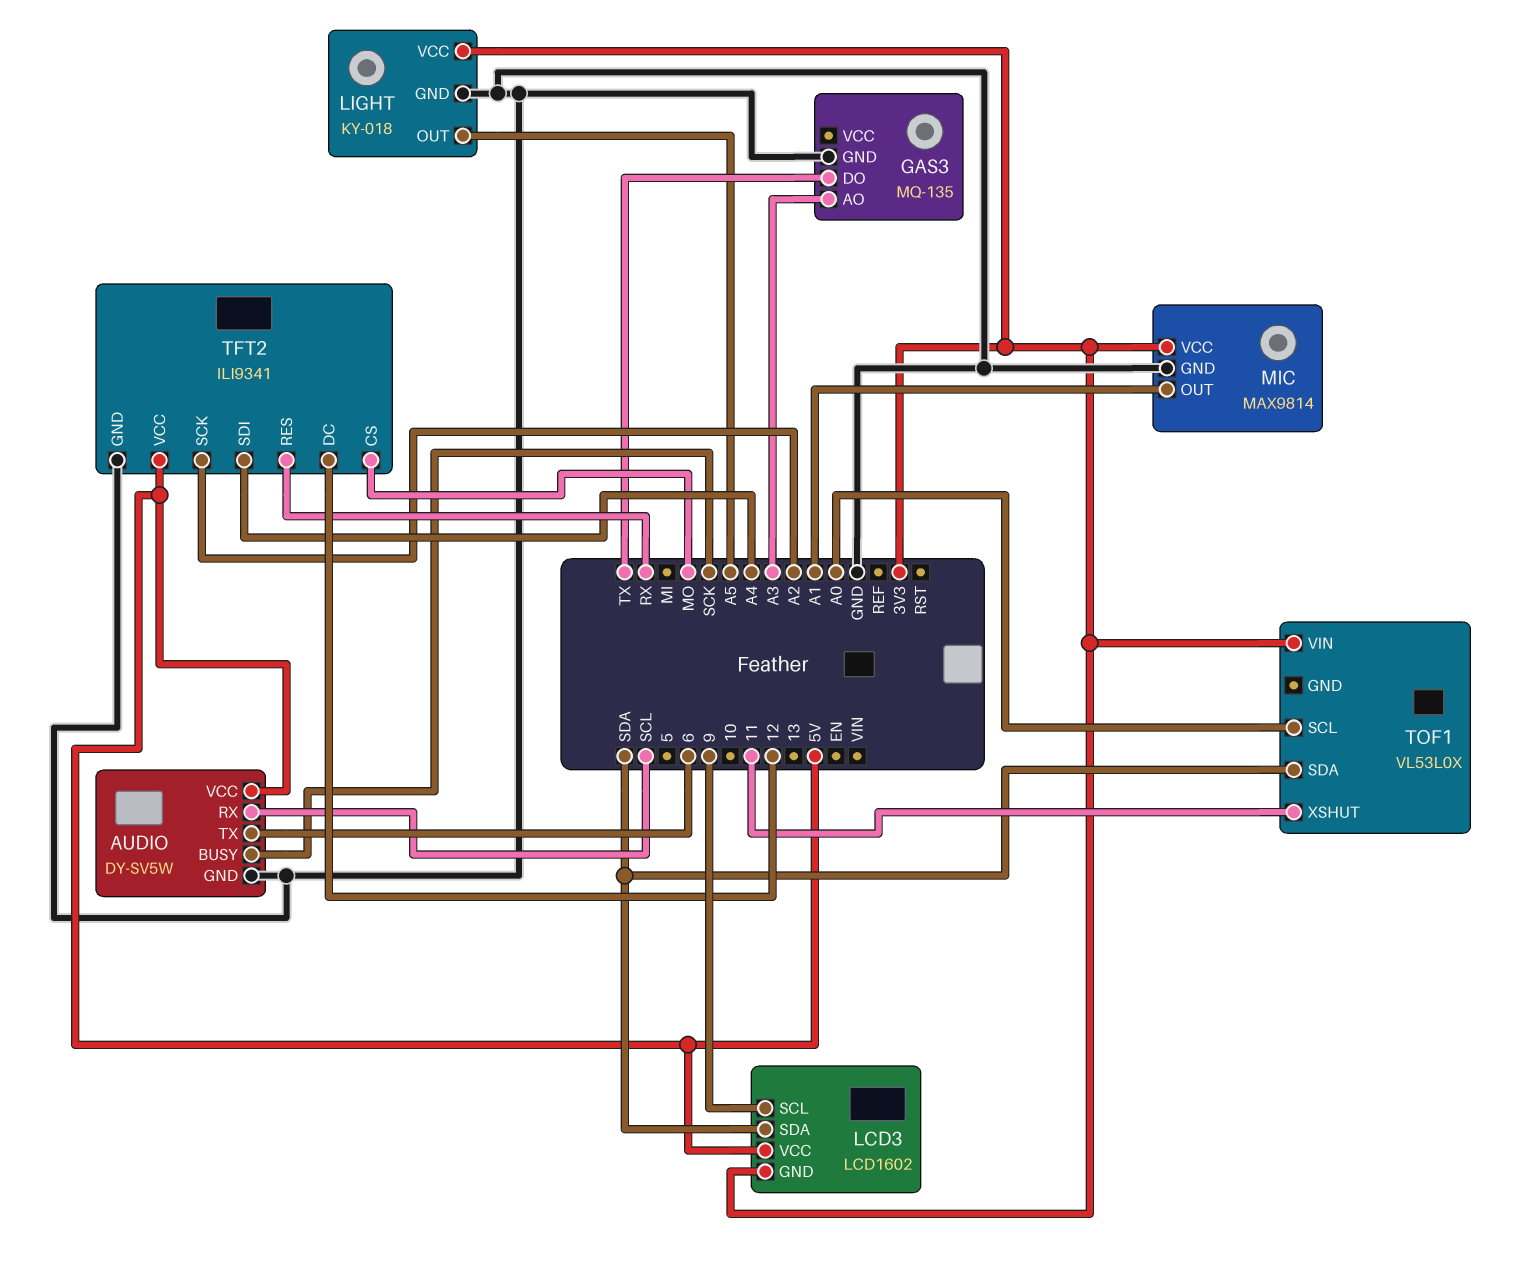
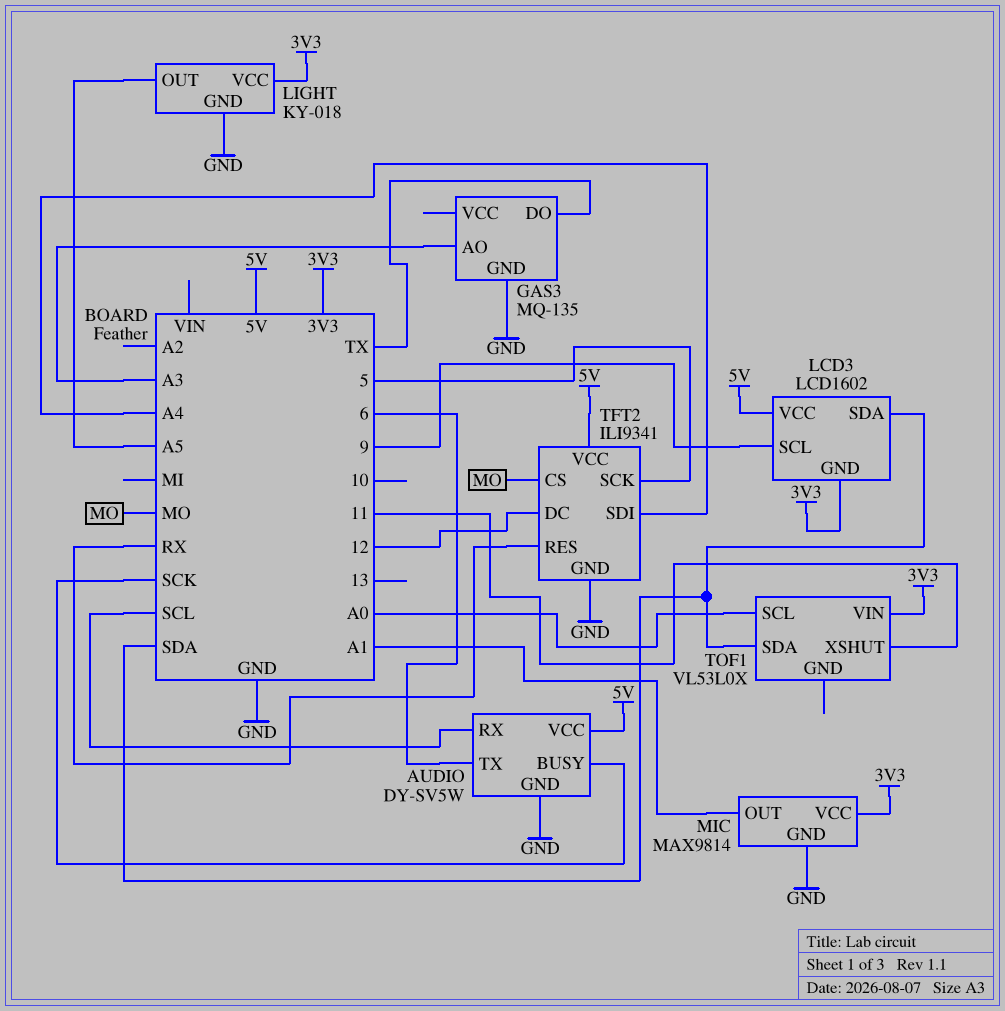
TFT2 pin SCK: A2 -> 5

